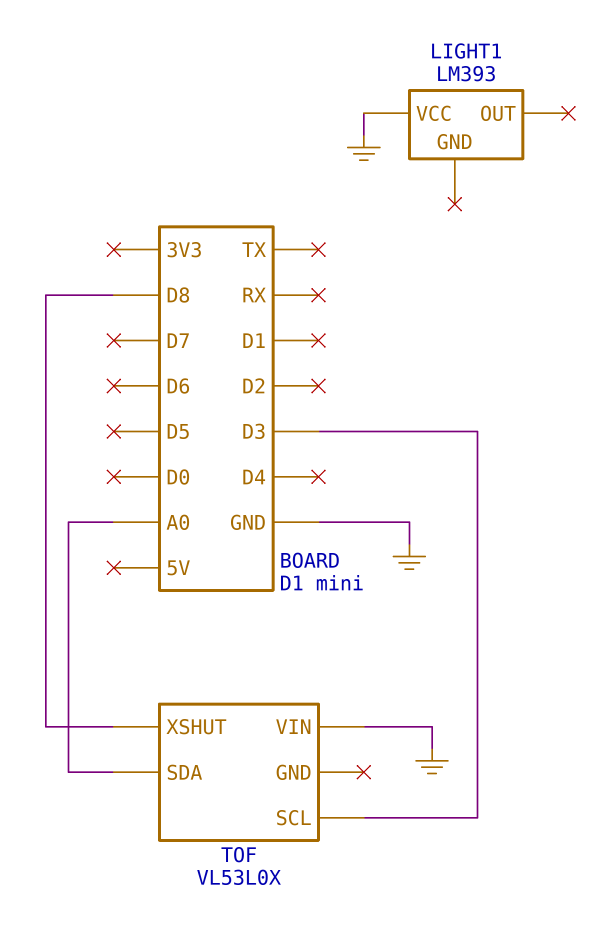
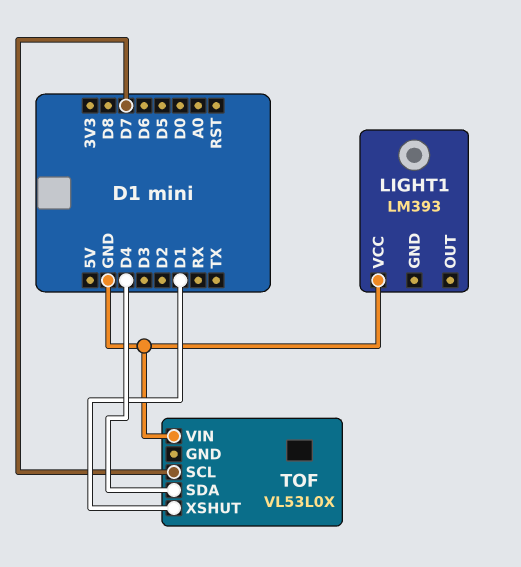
TOF pin SCL: D3 -> D7
TOF pin SDA: A0 -> D4
TOF pin XSHUT: D8 -> D1

